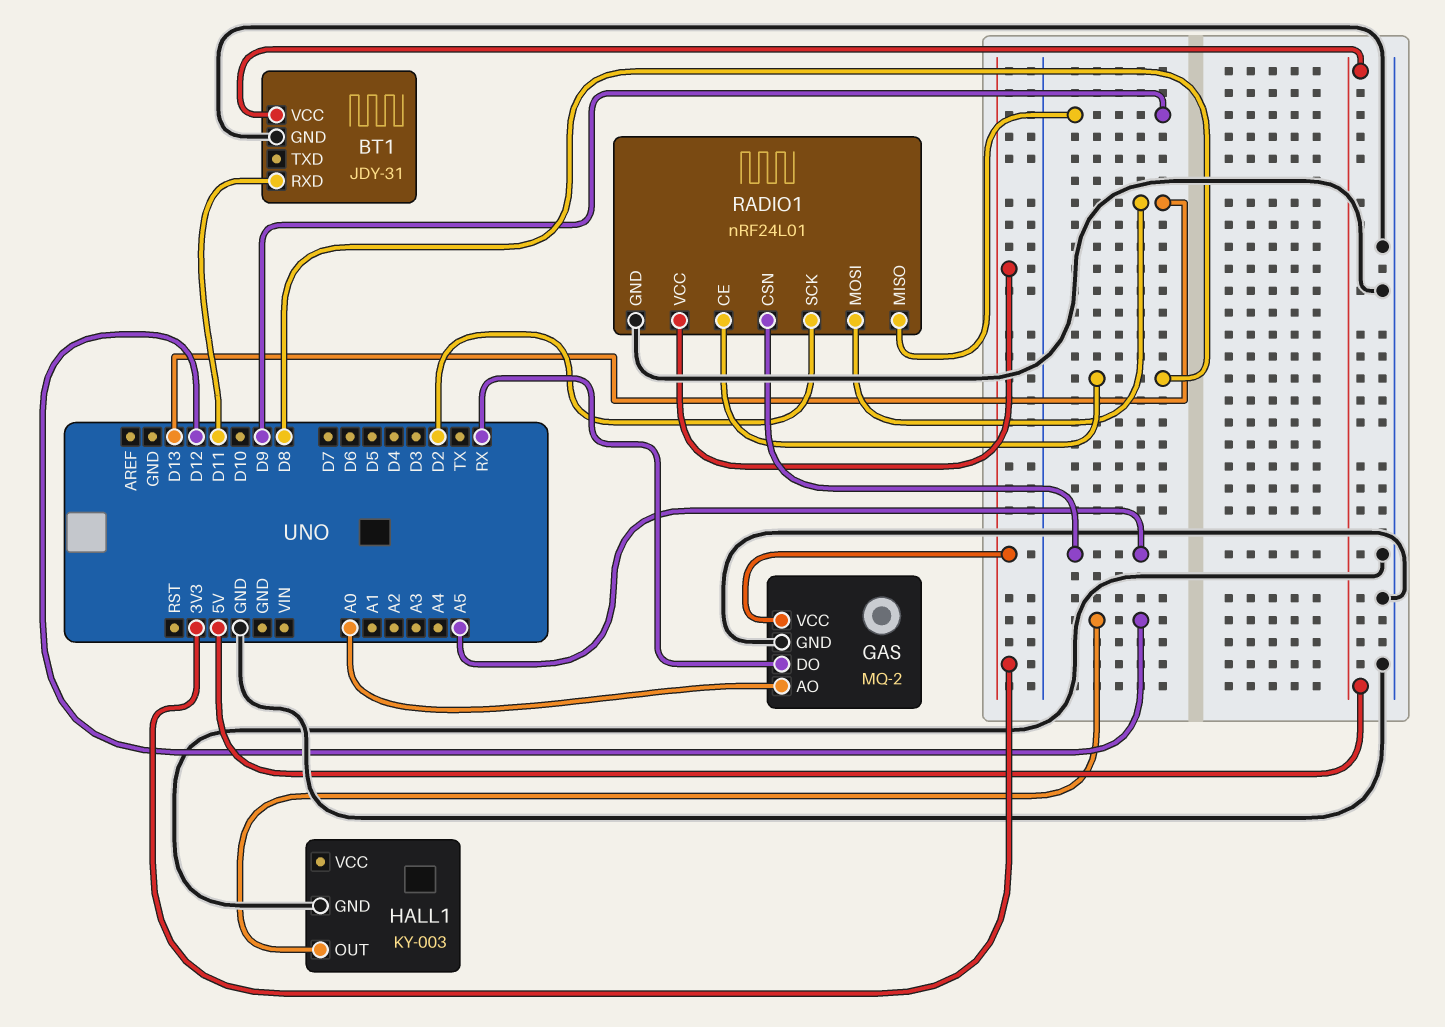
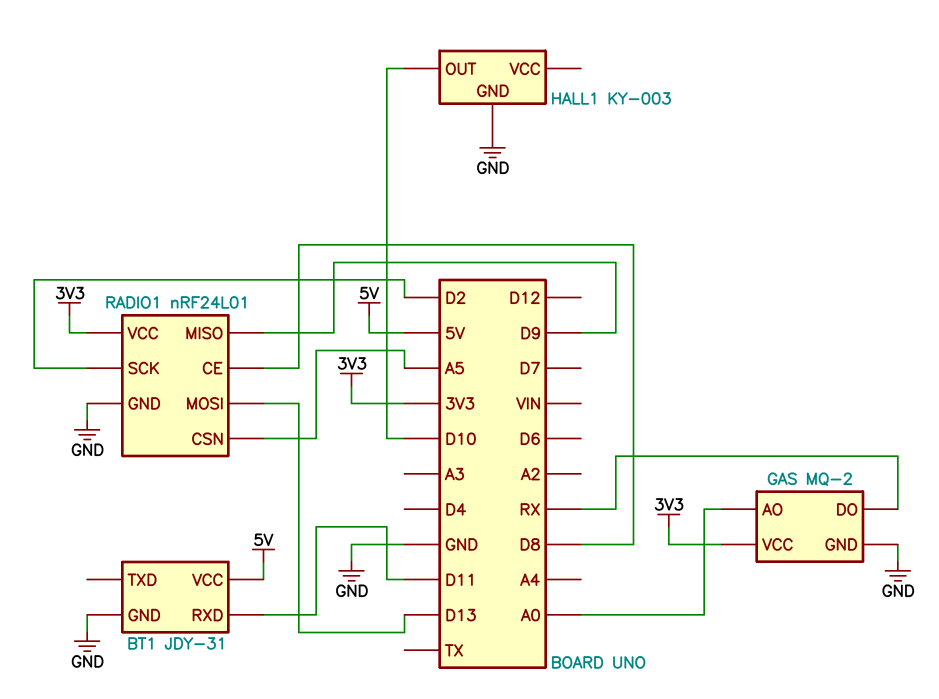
HALL1 pin OUT: D12 -> D10

